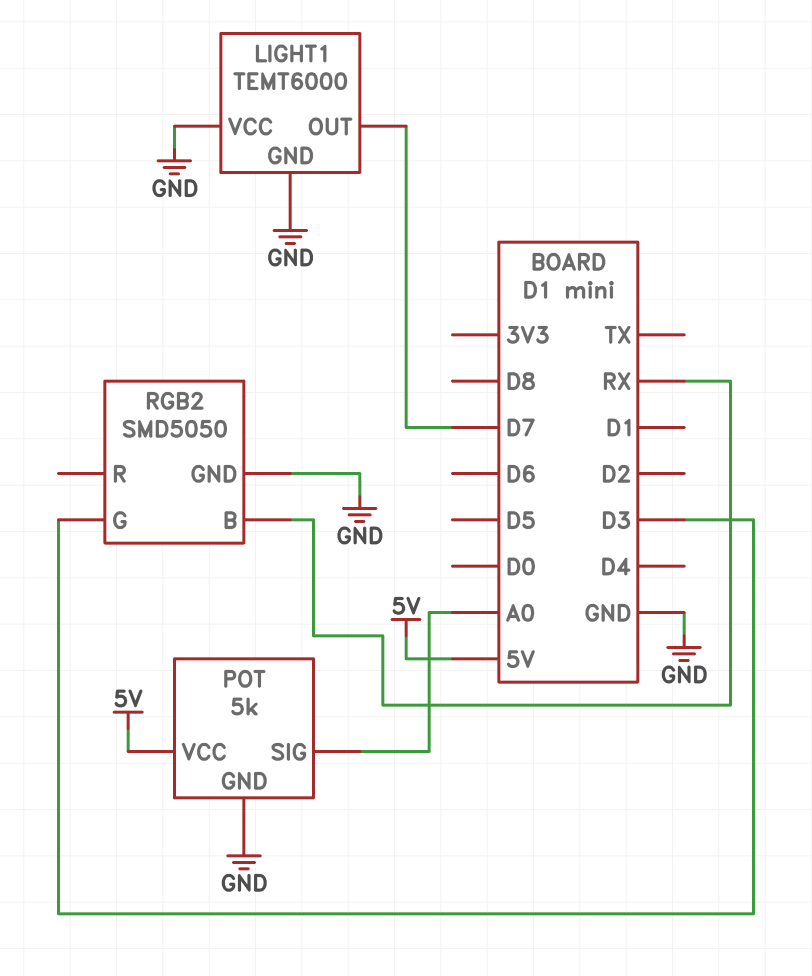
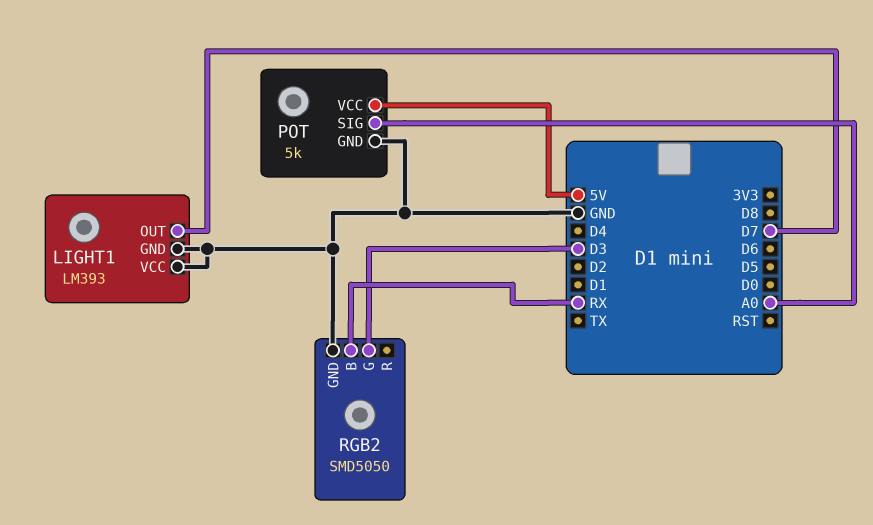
LIGHT1: TEMT6000 -> LM393

